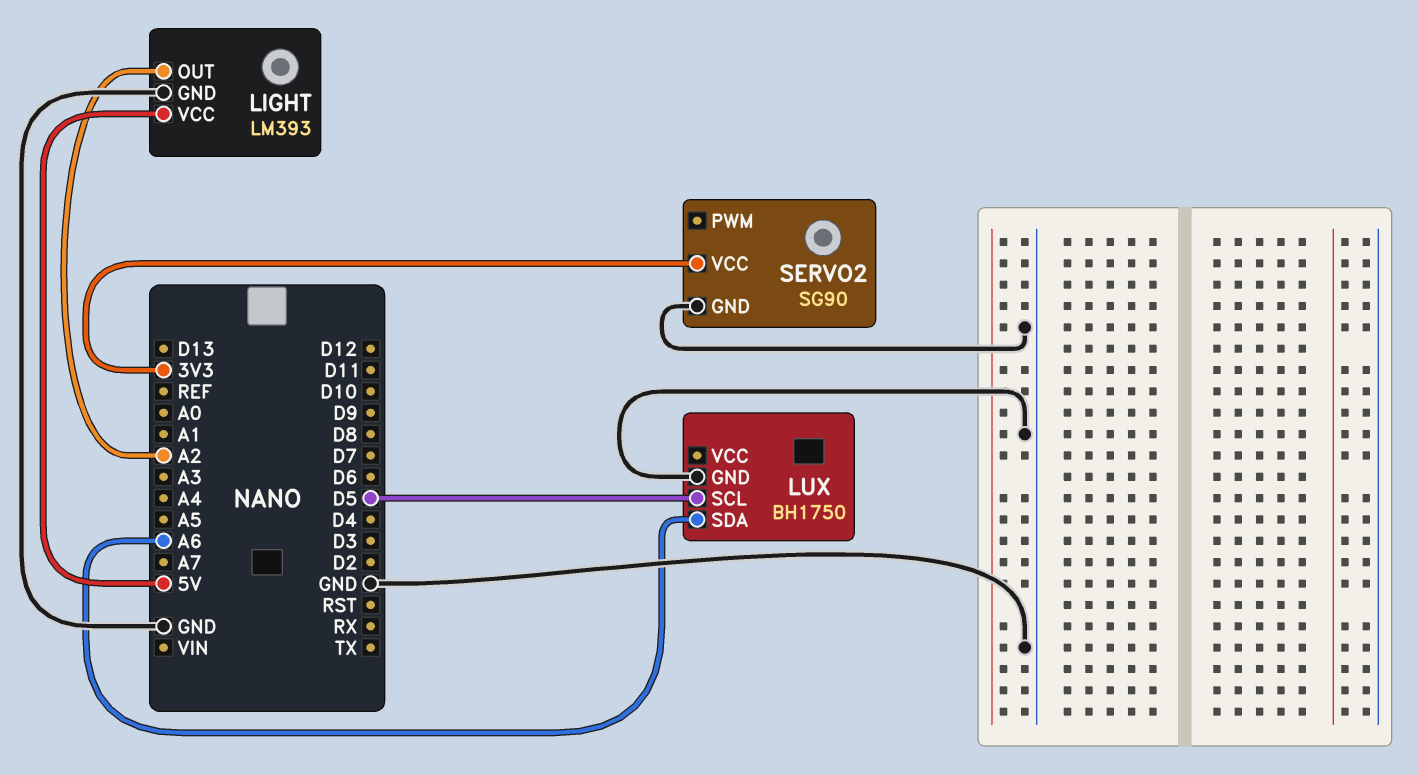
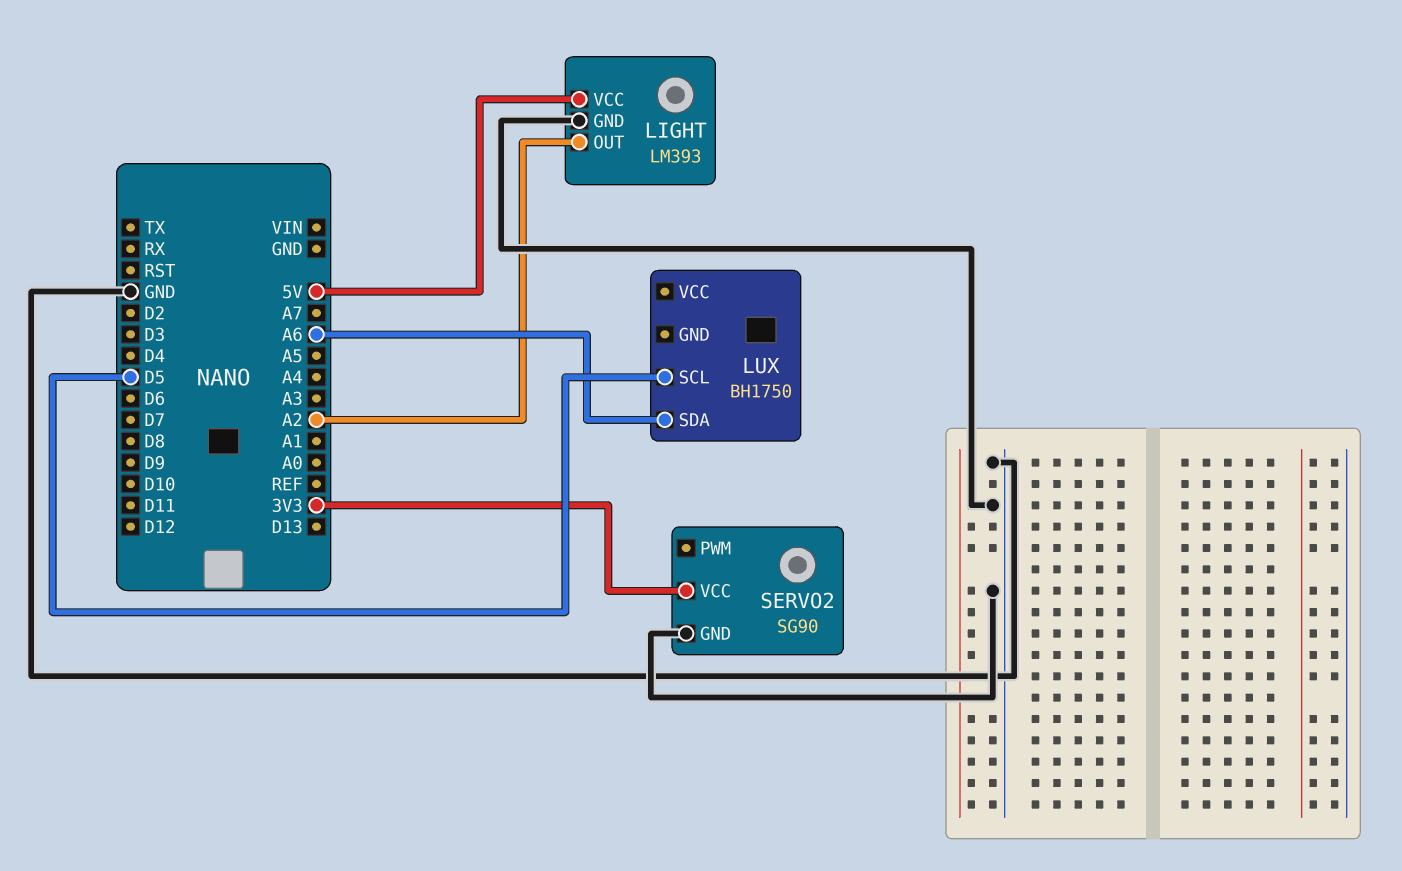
LUX pin GND: GND -> none

